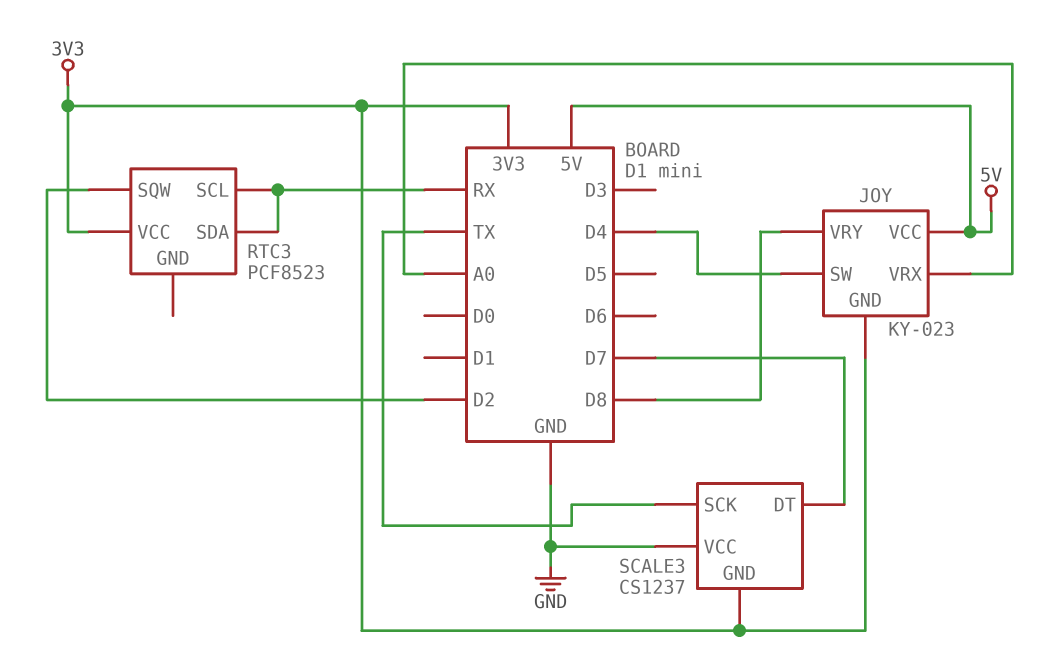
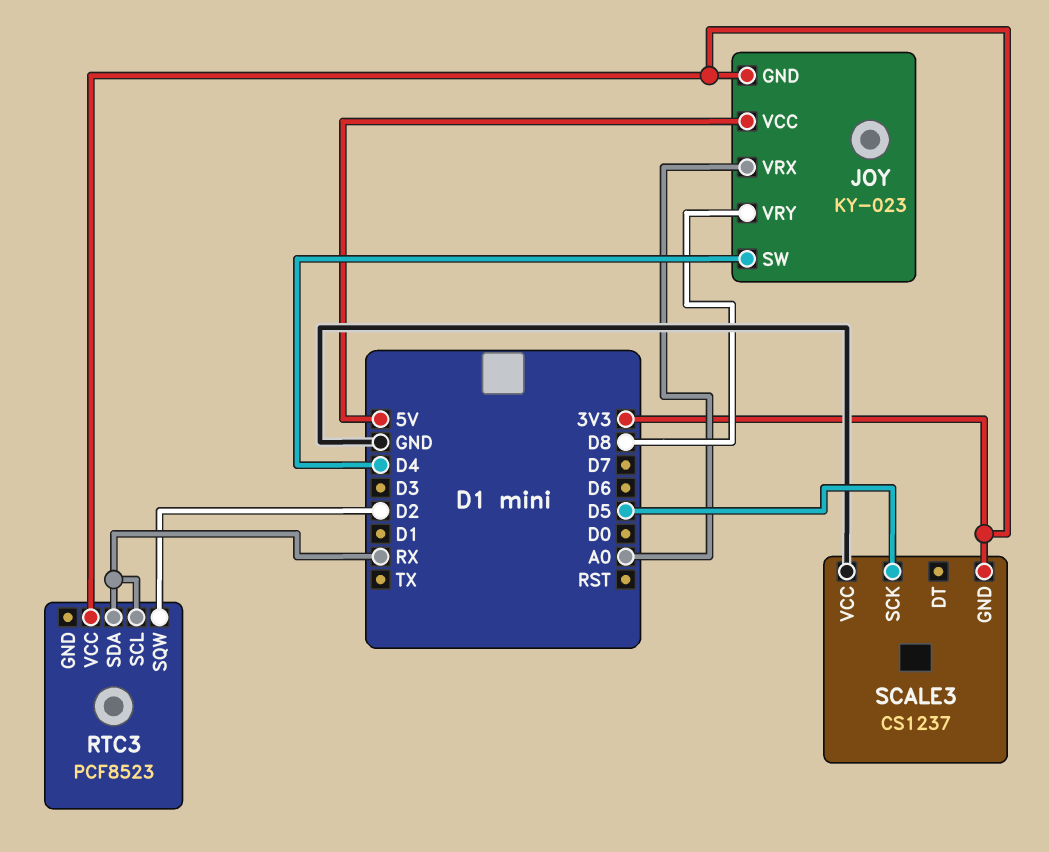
SCALE3 pin DT: D7 -> none
SCALE3 pin SCK: TX -> D5

